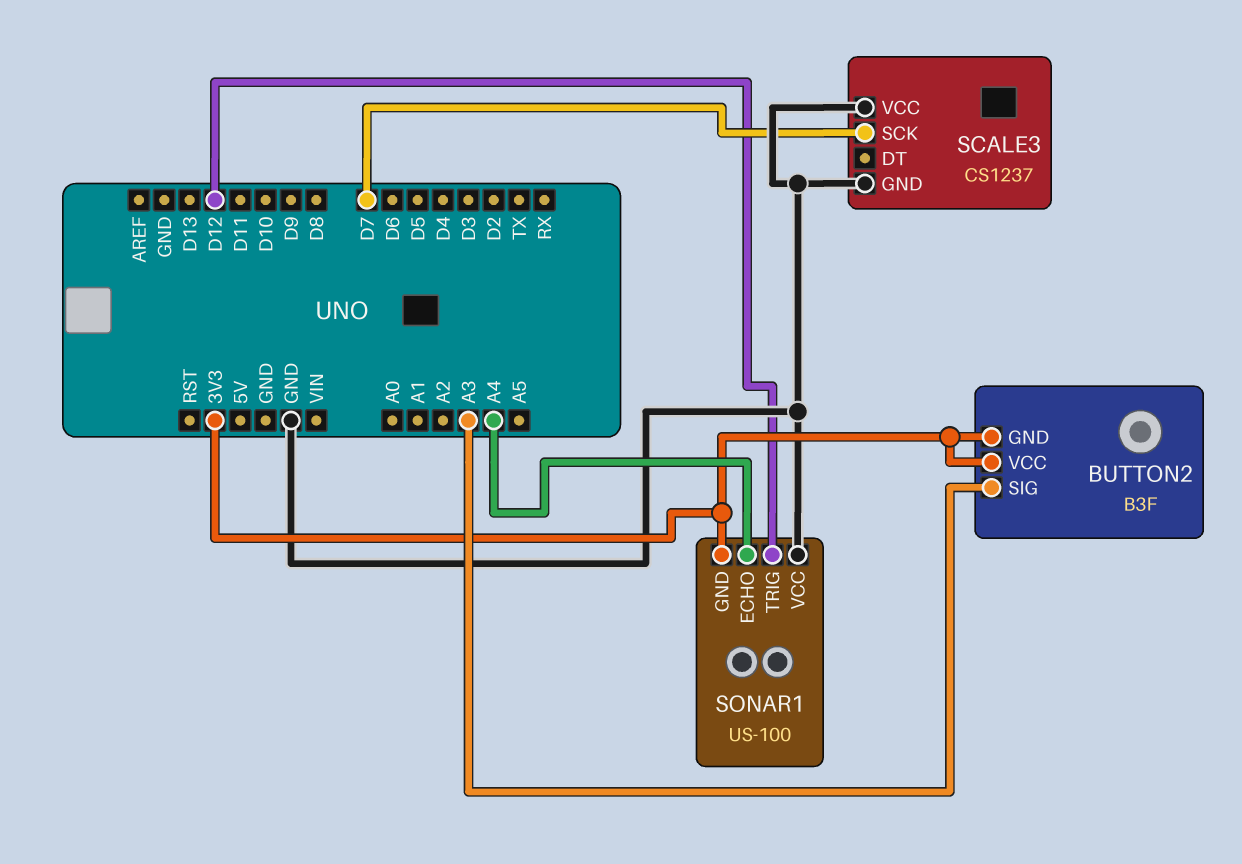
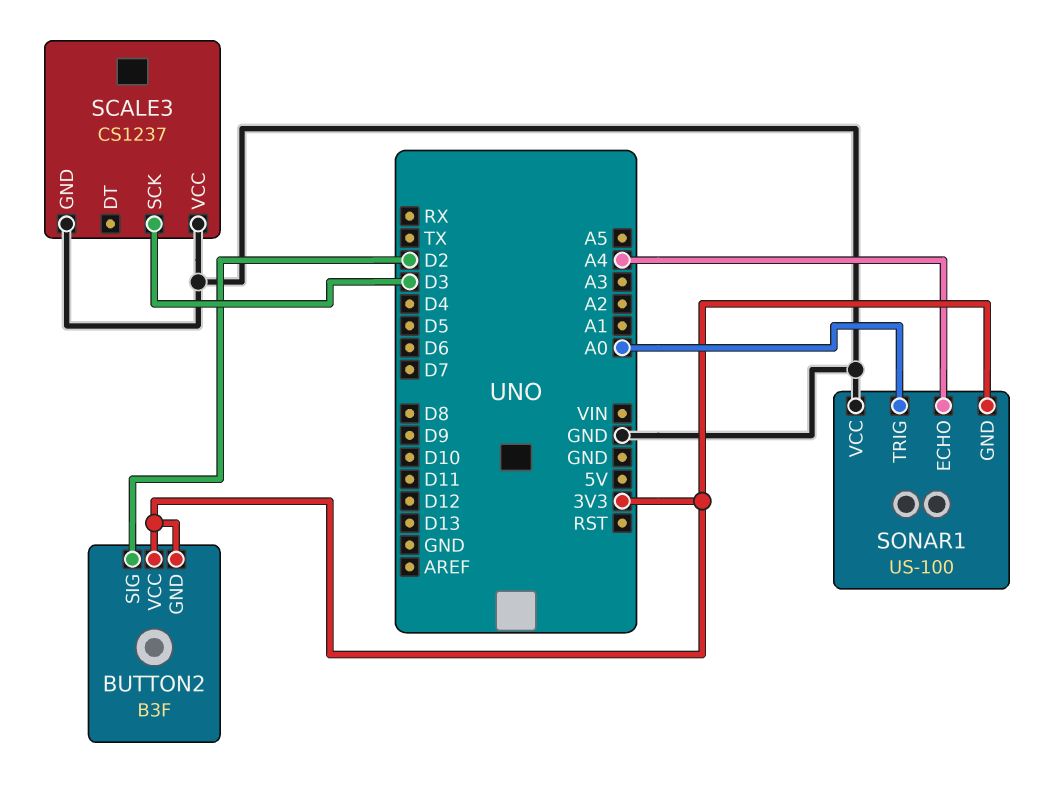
BUTTON2 pin SIG: A3 -> D2
SCALE3 pin SCK: D7 -> D3
SONAR1 pin TRIG: D12 -> A0

